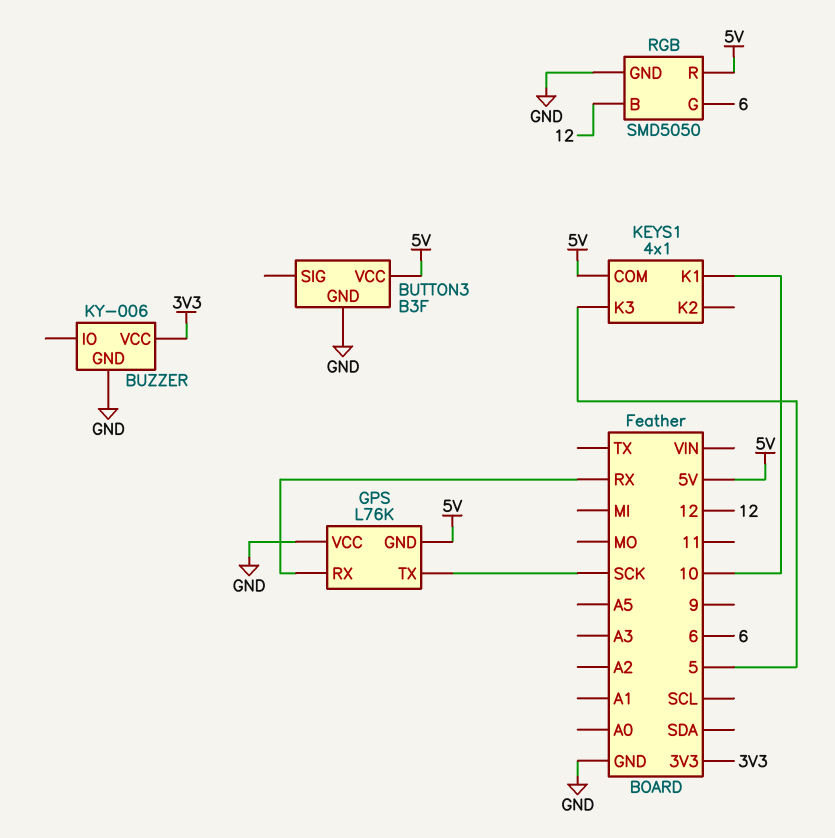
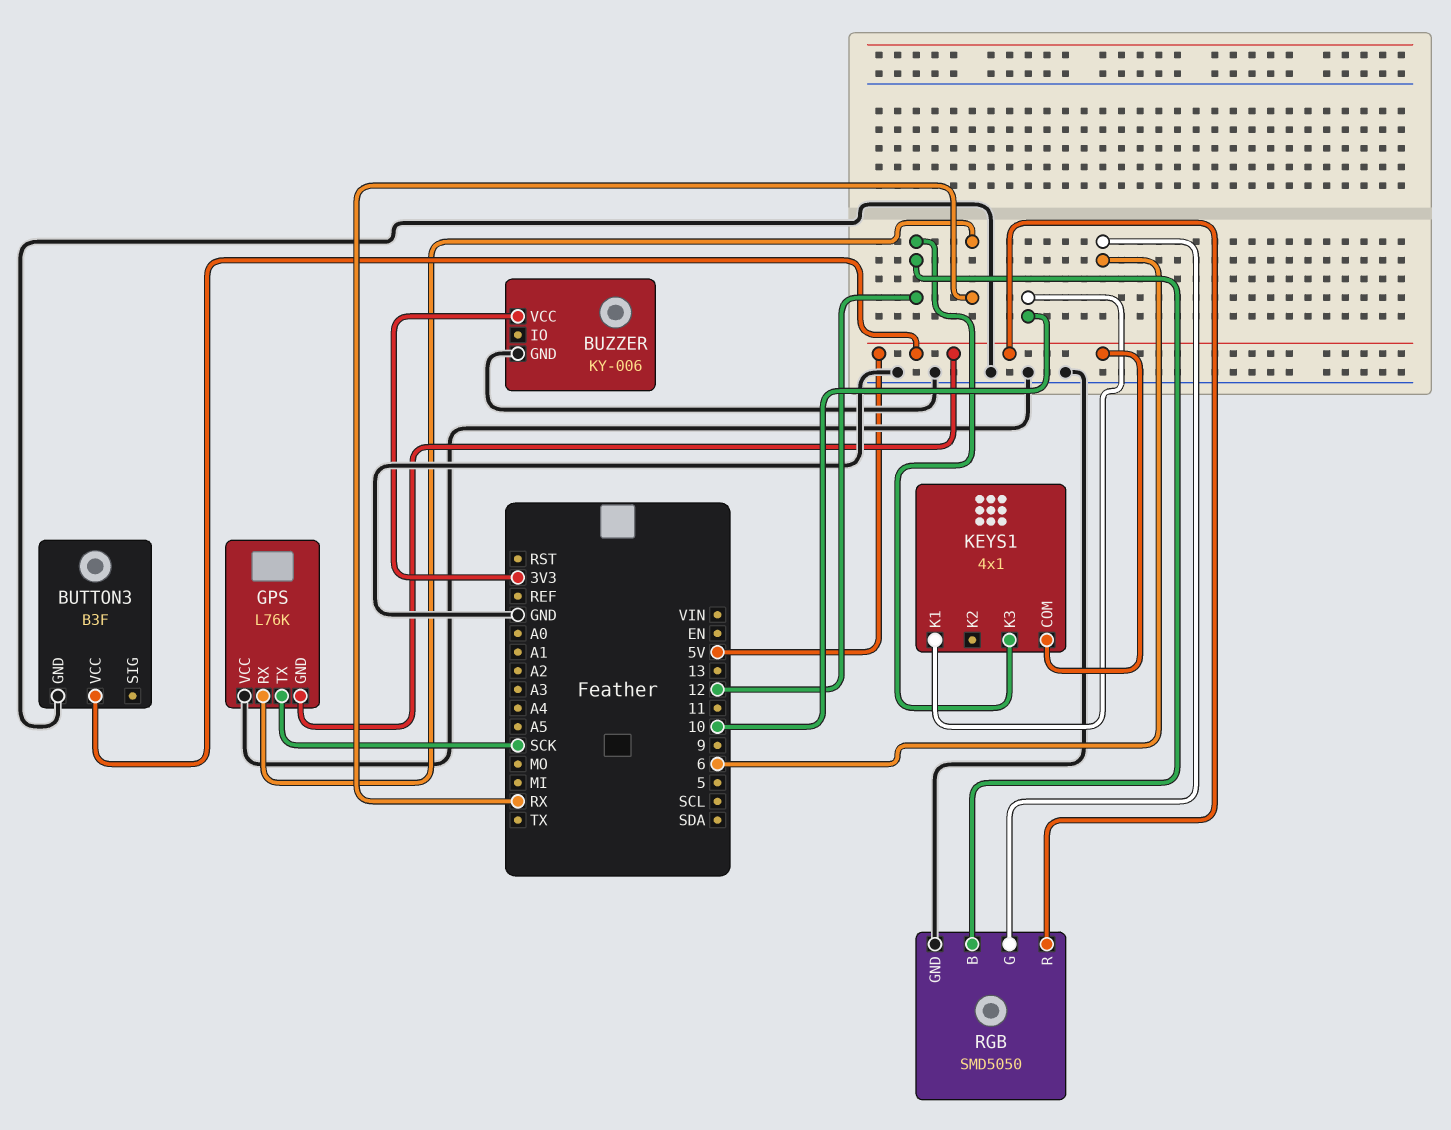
KEYS1 pin K3: 5 -> 12

